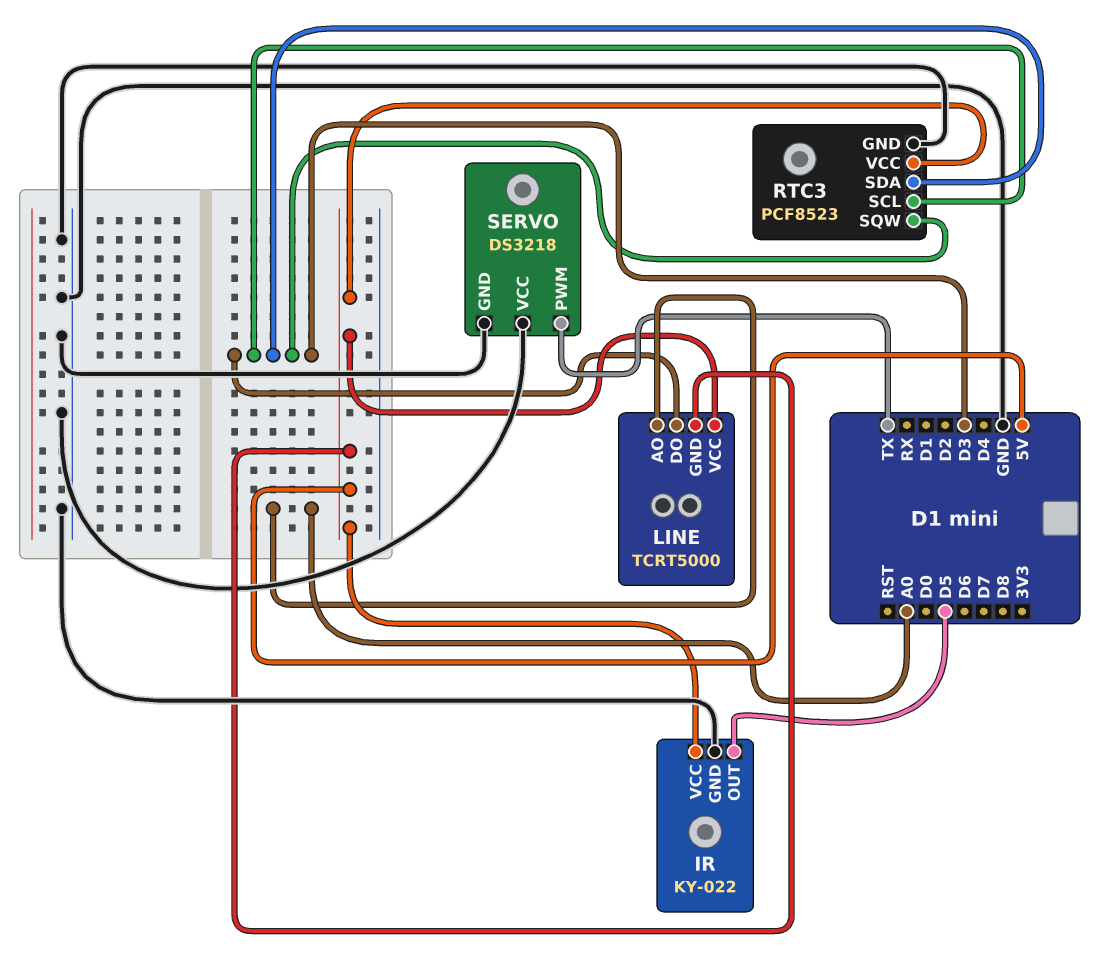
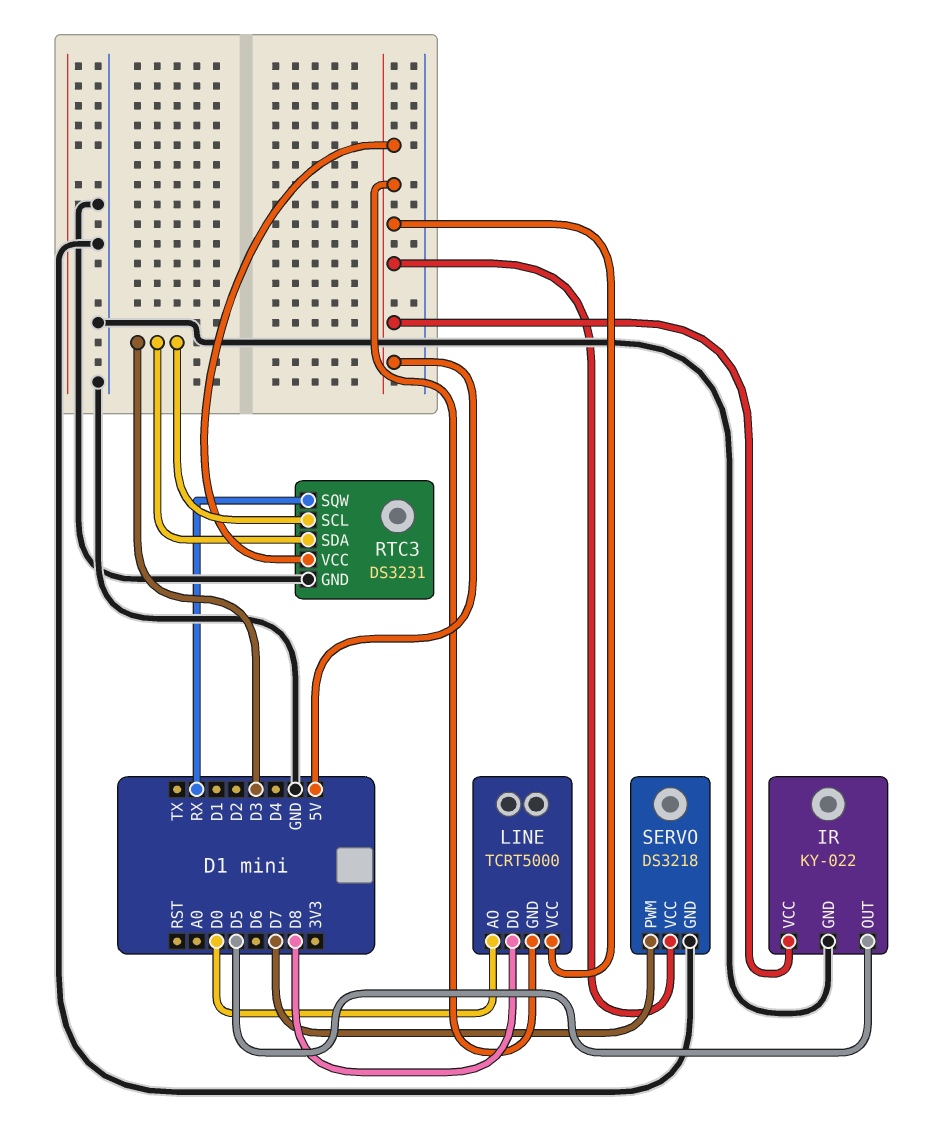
LINE pin AO: A0 -> D0
LINE pin DO: D3 -> D8
RTC3: PCF8523 -> DS3231
RTC3 pin SQW: D3 -> RX
SERVO pin PWM: TX -> D7
SERVO pin VCC: GND -> 5V

